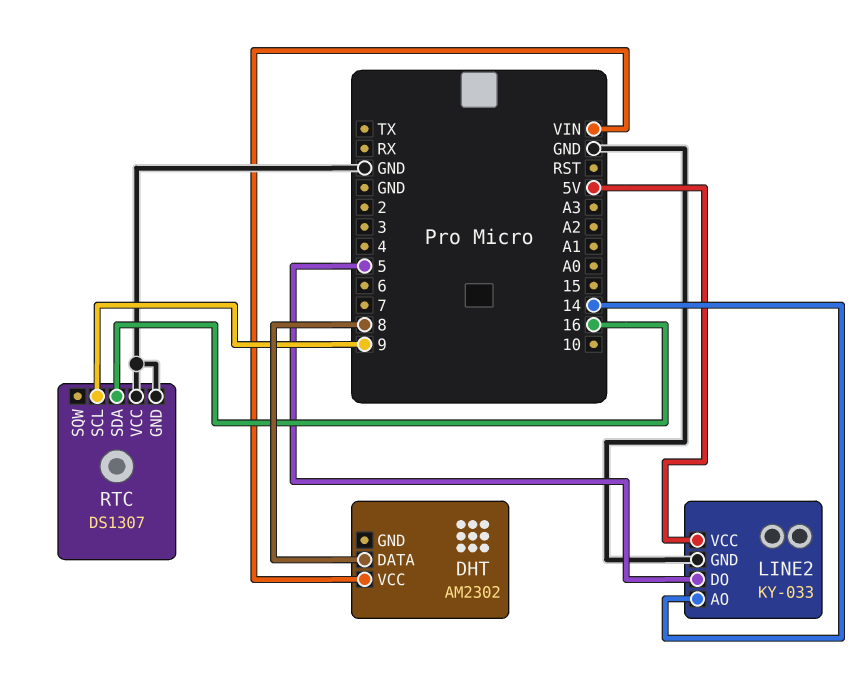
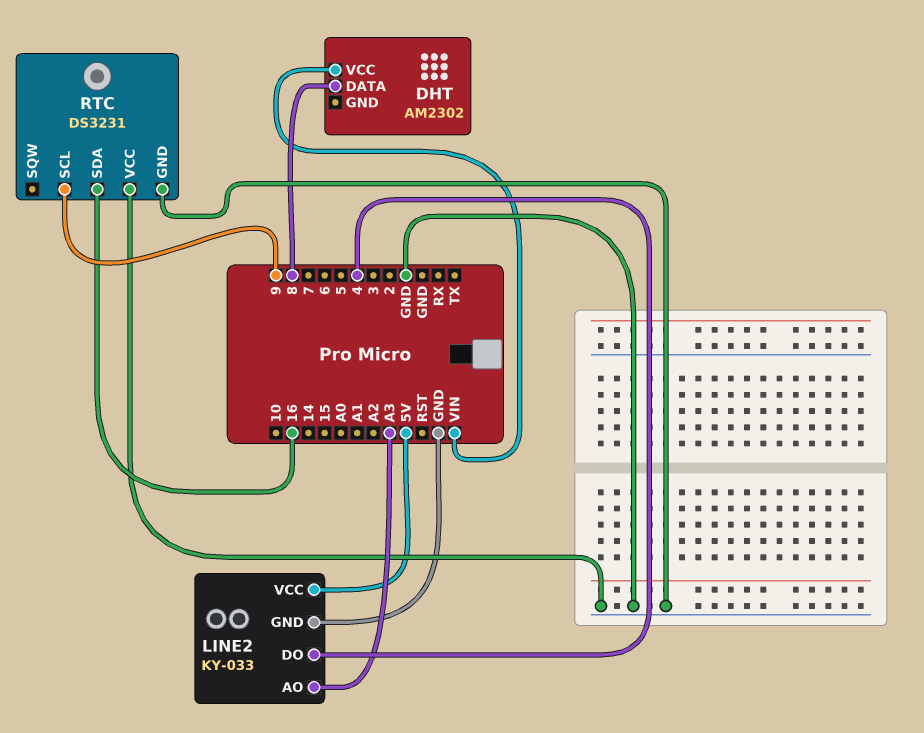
LINE2 pin AO: 14 -> A3
LINE2 pin DO: 5 -> 4
RTC: DS1307 -> DS3231

